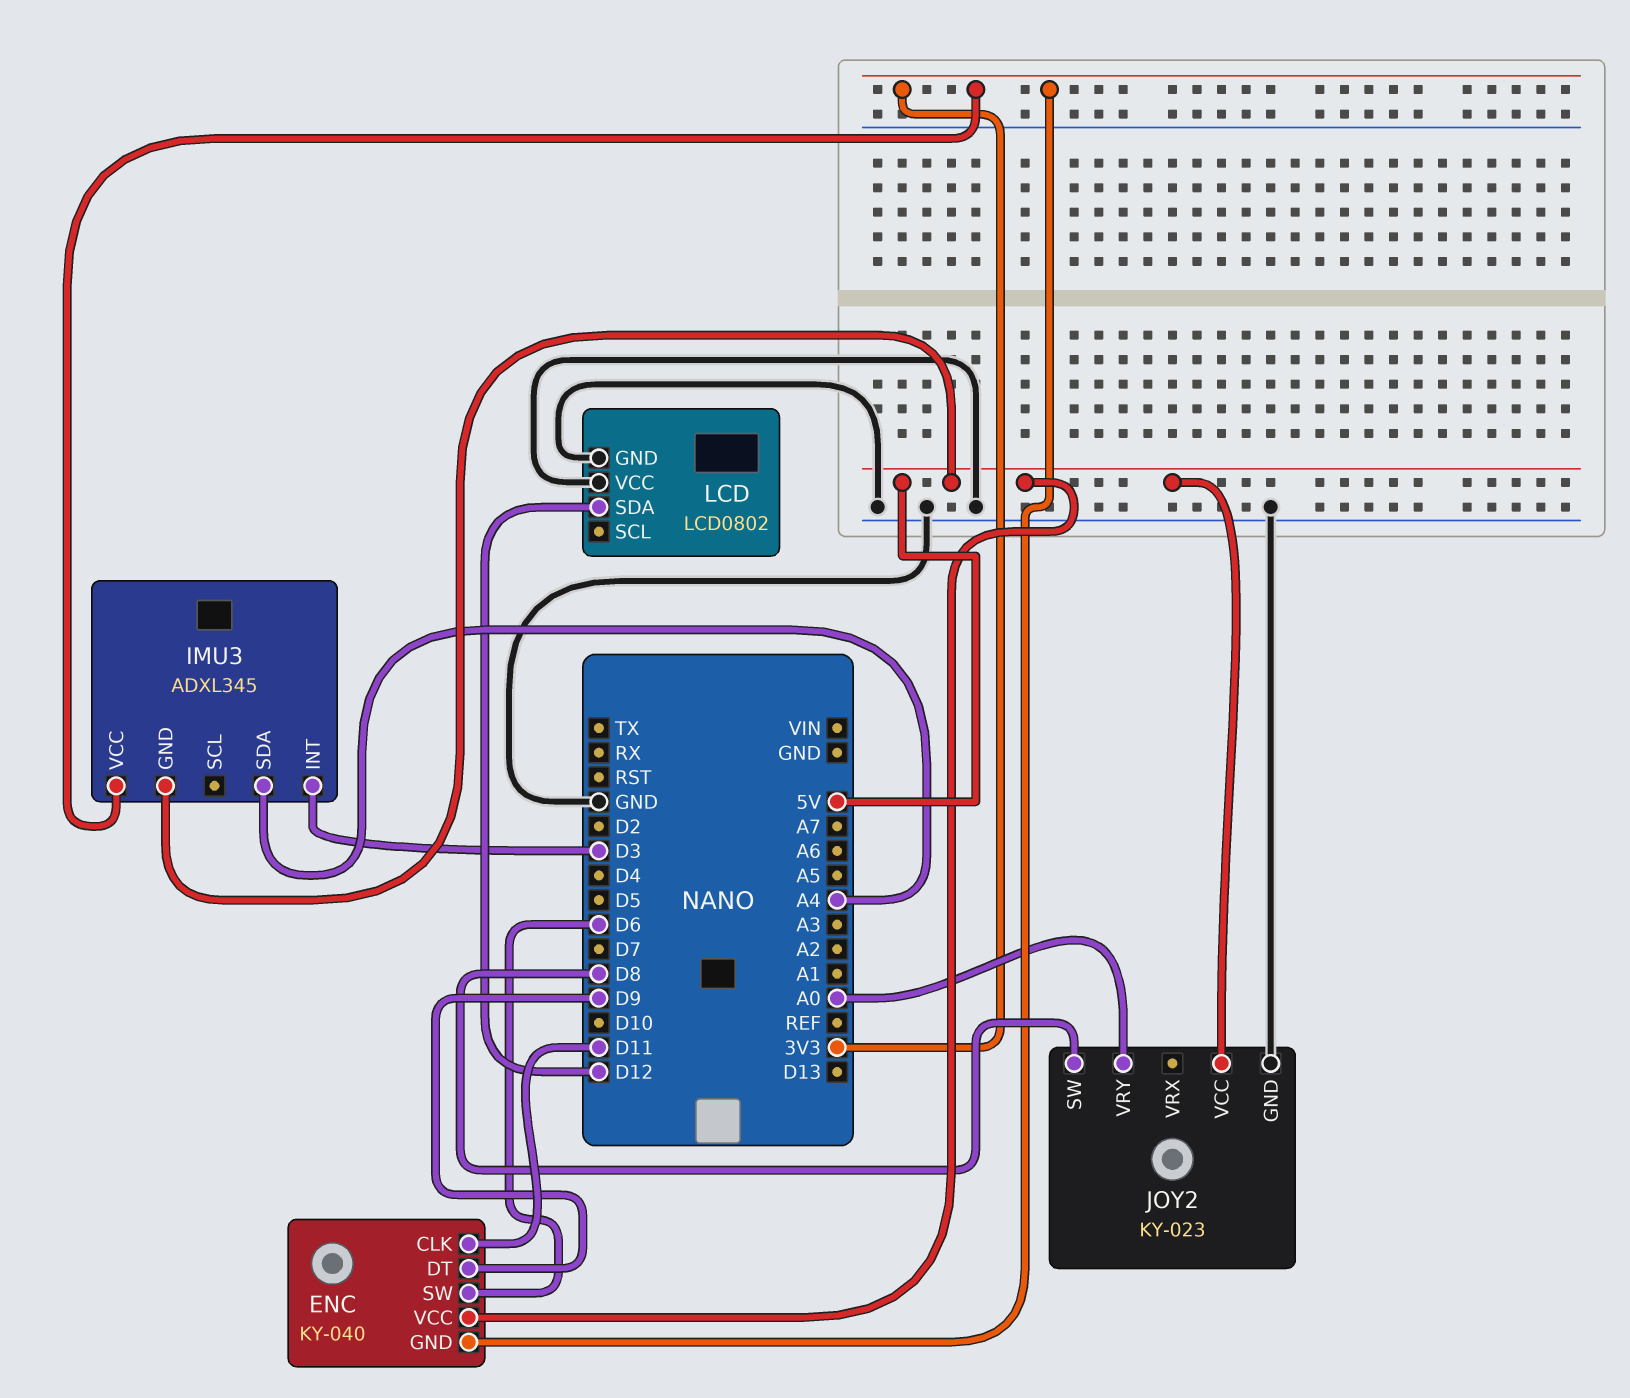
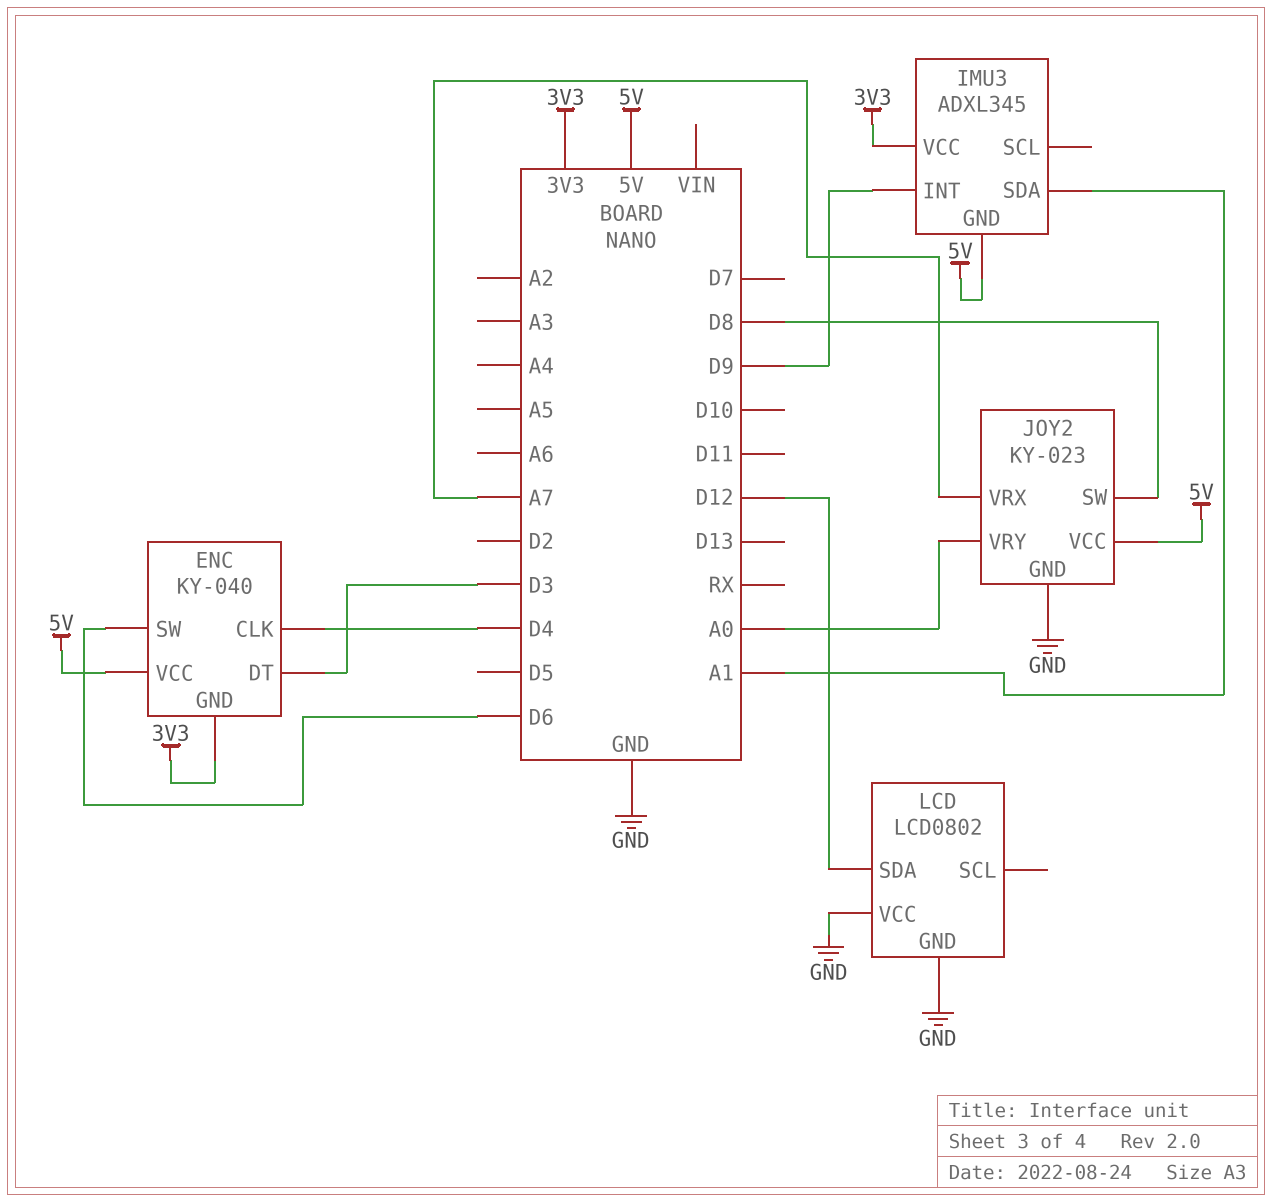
ENC pin CLK: D11 -> D4
ENC pin DT: D9 -> D3
IMU3 pin INT: D3 -> D9
IMU3 pin SDA: A4 -> A1
JOY2 pin VRX: none -> A7

